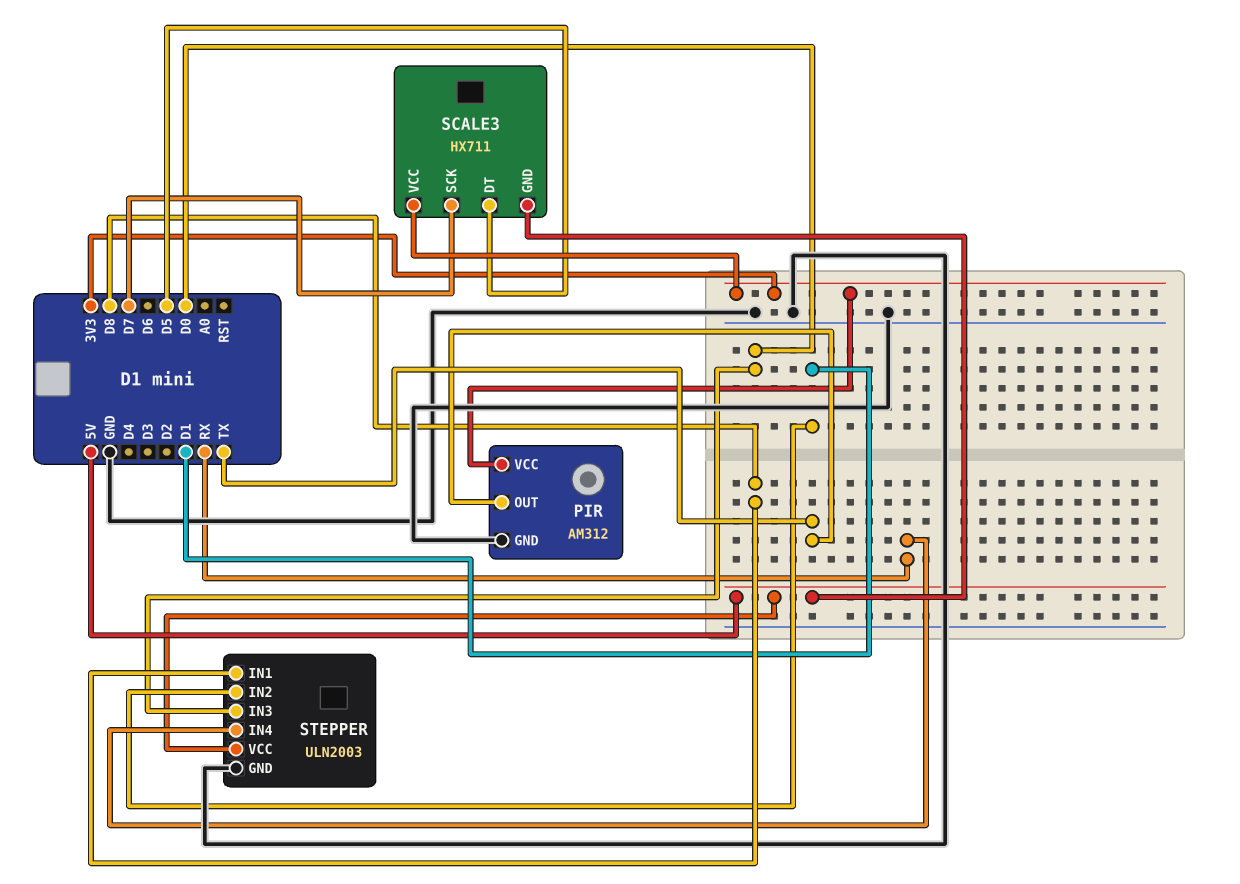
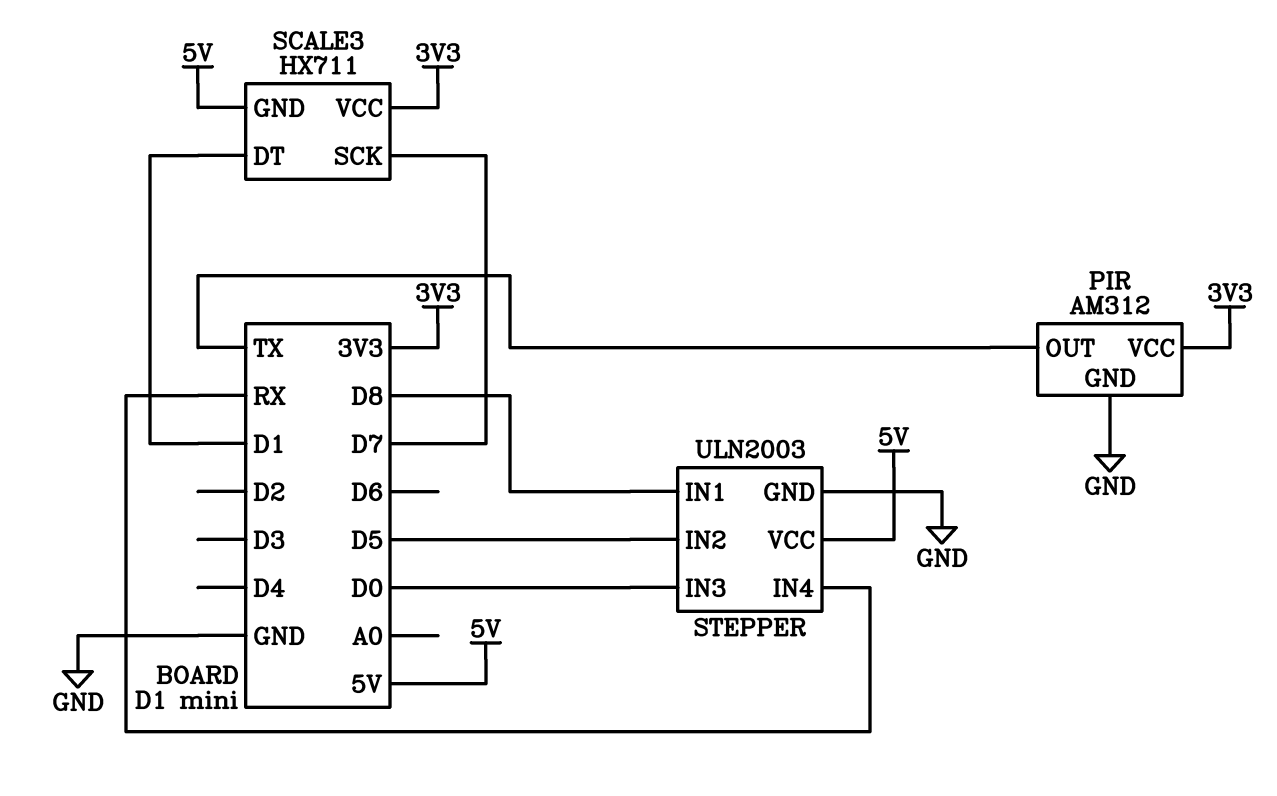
SCALE3 pin DT: D5 -> D1
STEPPER pin IN2: D1 -> D5

